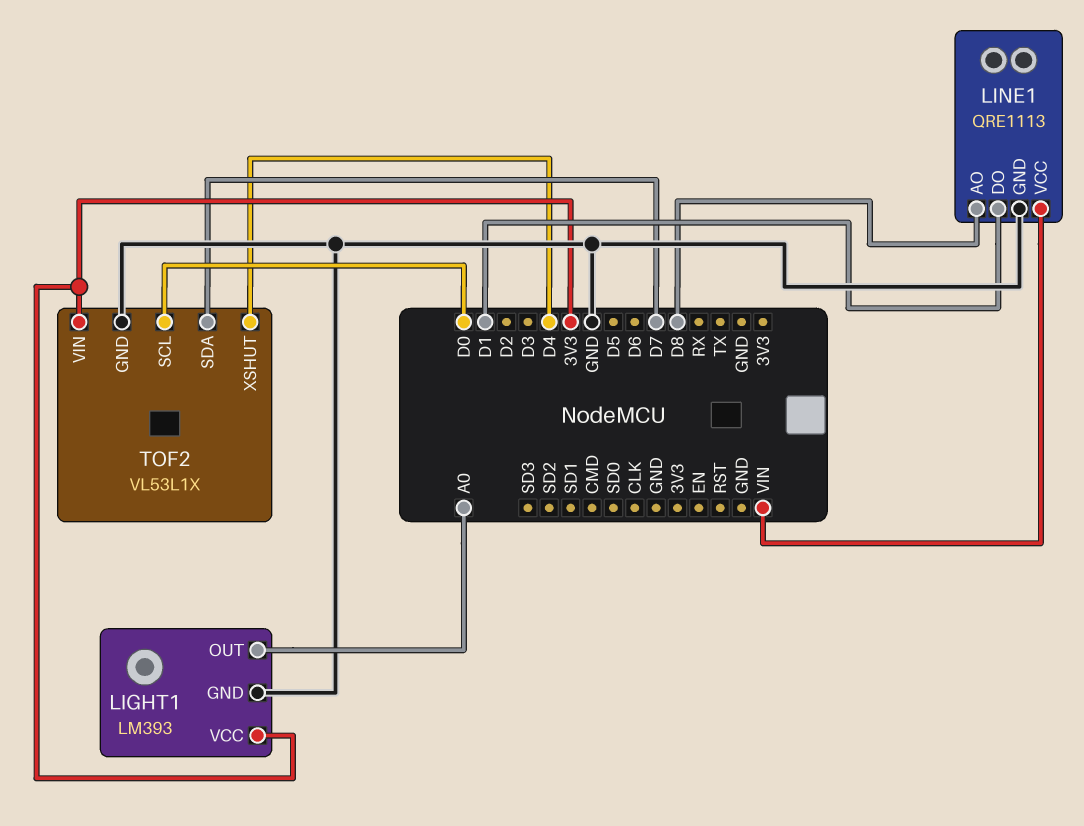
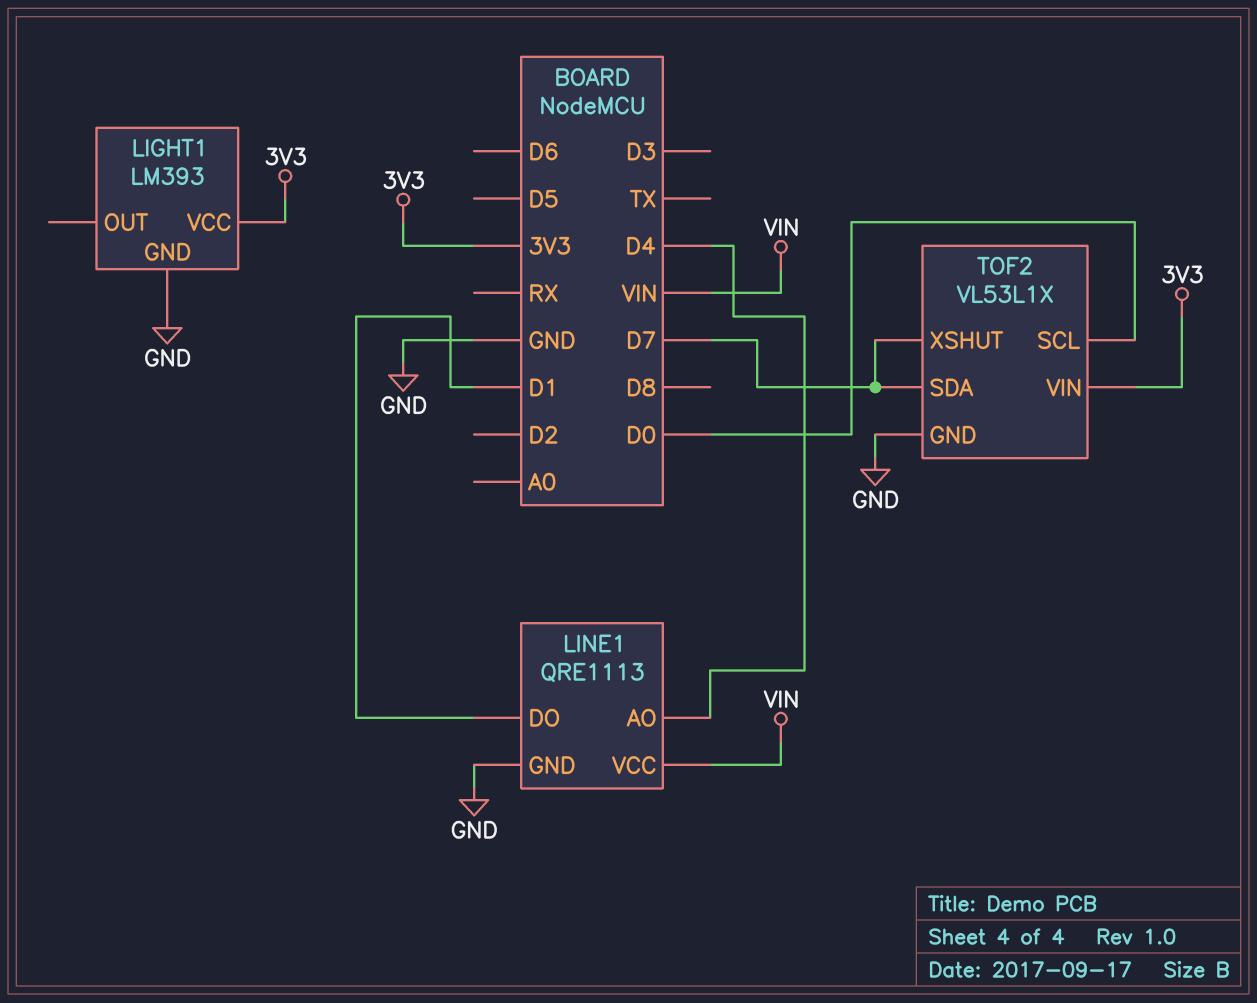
LIGHT1 pin OUT: A0 -> none
LINE1 pin AO: D8 -> D4
TOF2 pin XSHUT: D4 -> D7

